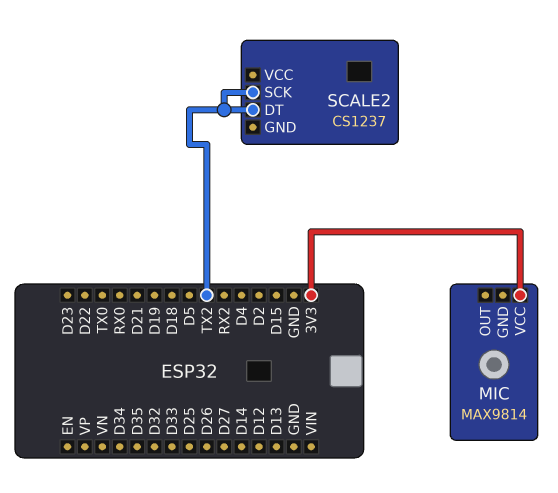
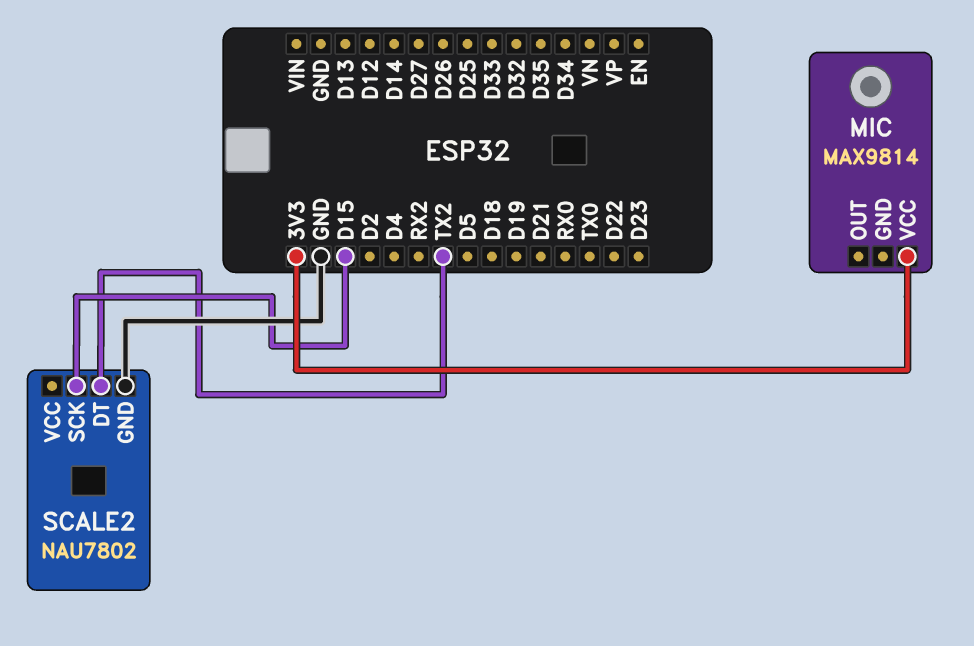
SCALE2: CS1237 -> NAU7802
SCALE2 pin GND: none -> GND
SCALE2 pin SCK: TX2 -> D15

